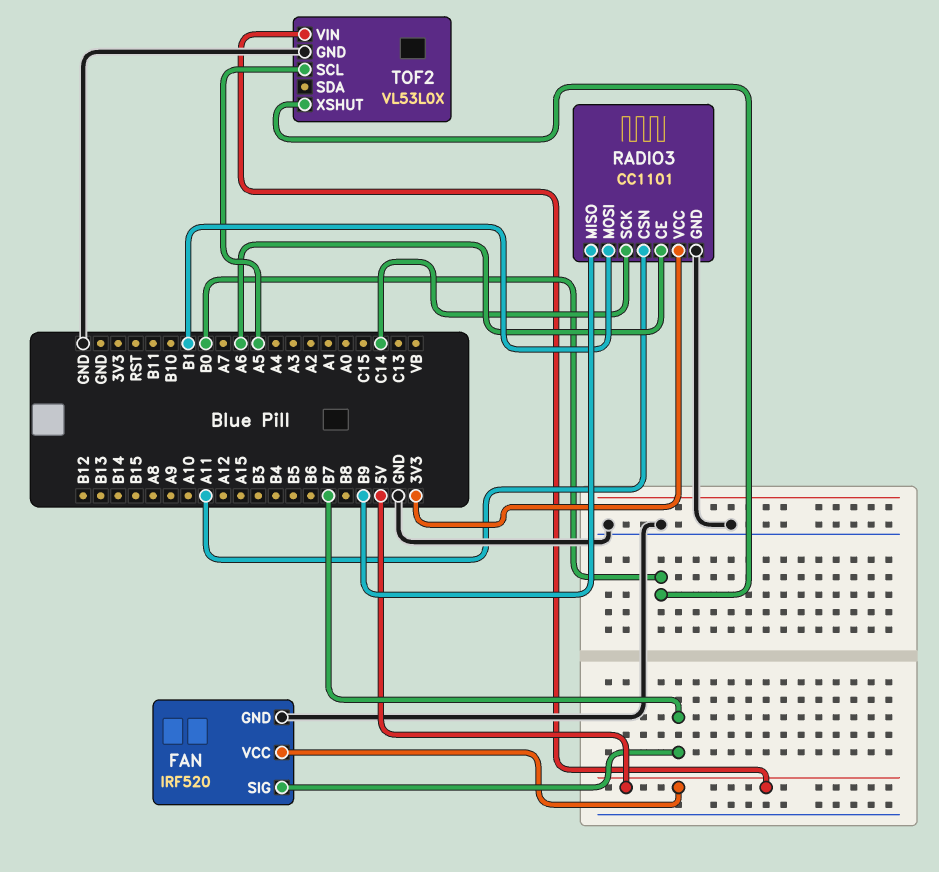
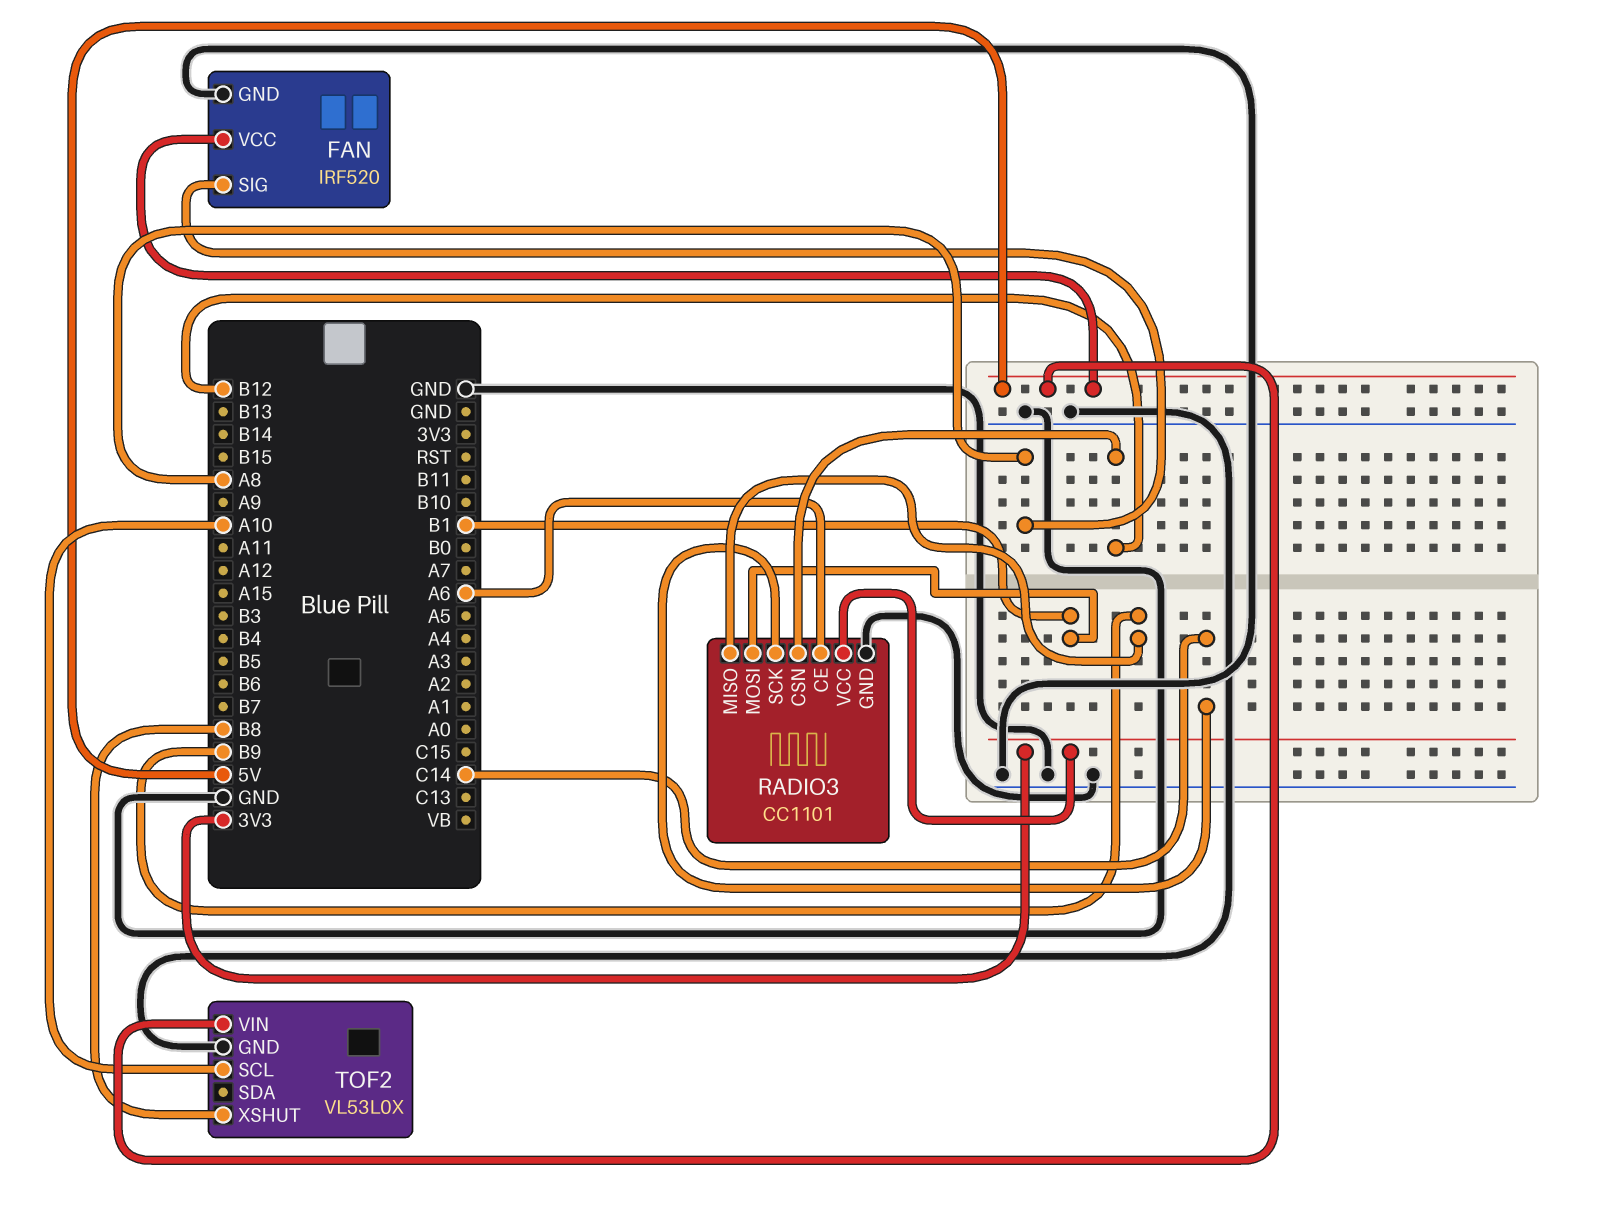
FAN pin SIG: B7 -> A8
RADIO3 pin CSN: A11 -> B12
TOF2 pin SCL: A5 -> A10
TOF2 pin XSHUT: B0 -> B8

